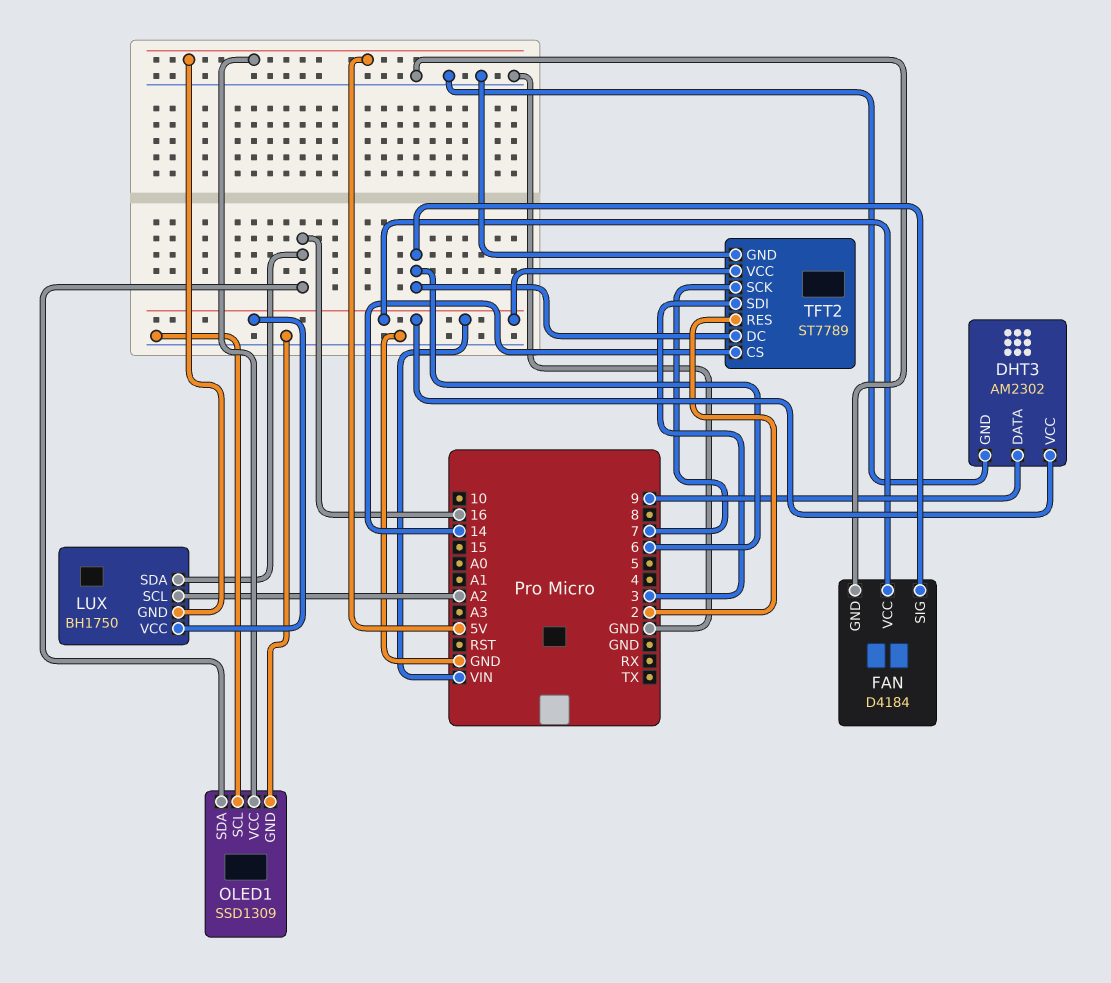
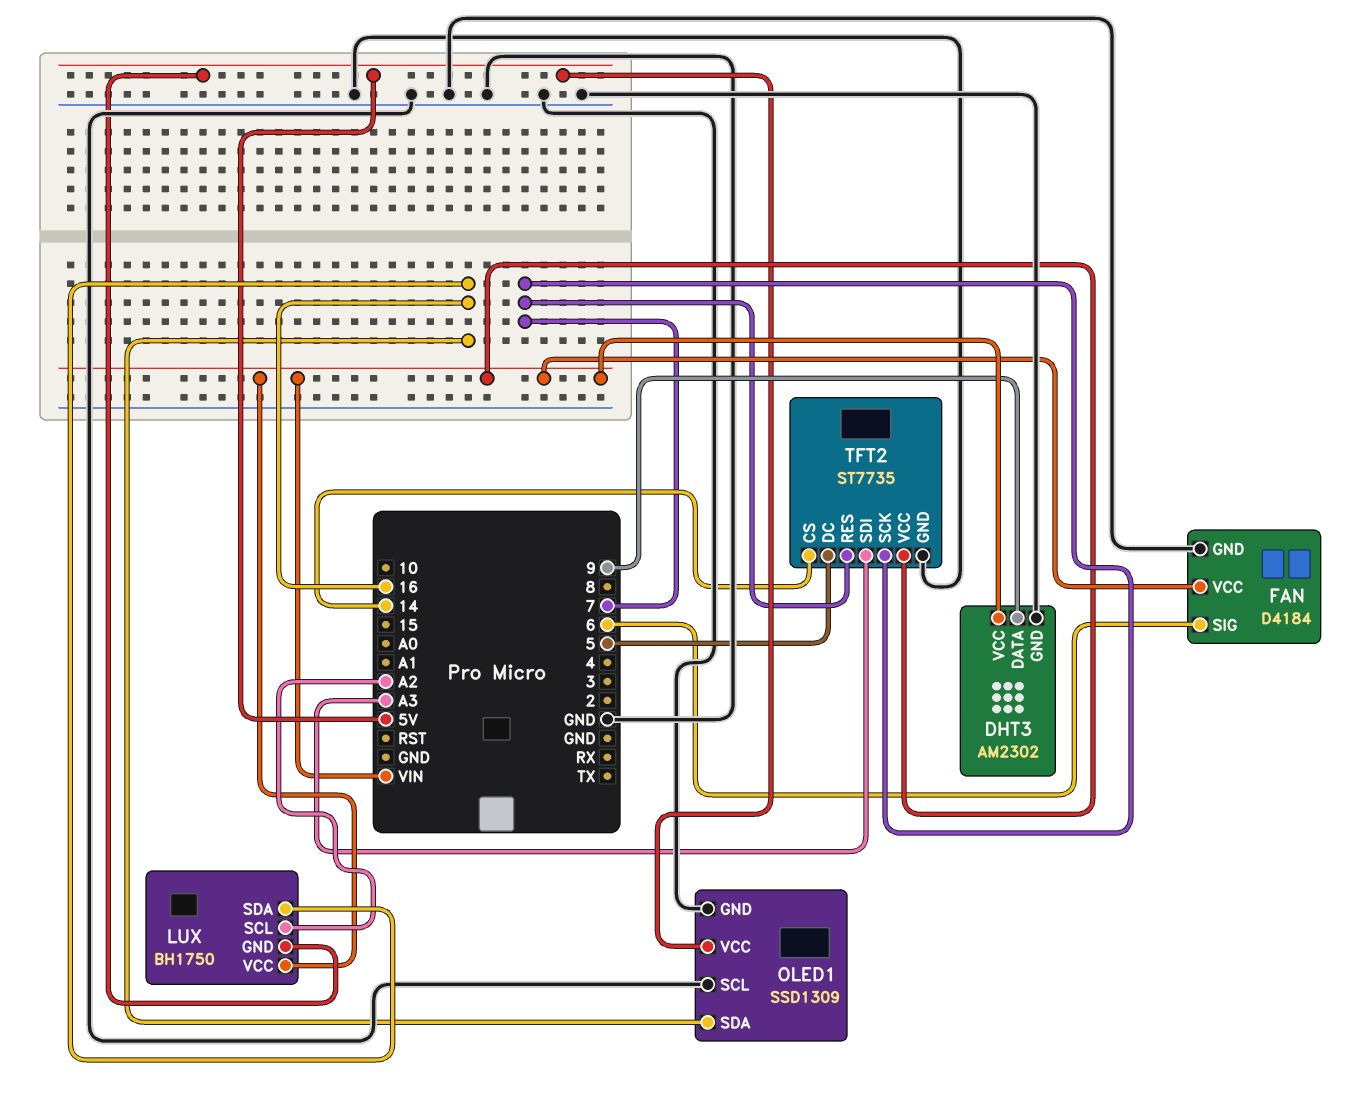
TFT2: ST7789 -> ST7735
TFT2 pin DC: 6 -> 5
TFT2 pin RES: 2 -> 7
TFT2 pin SDI: 3 -> A3

